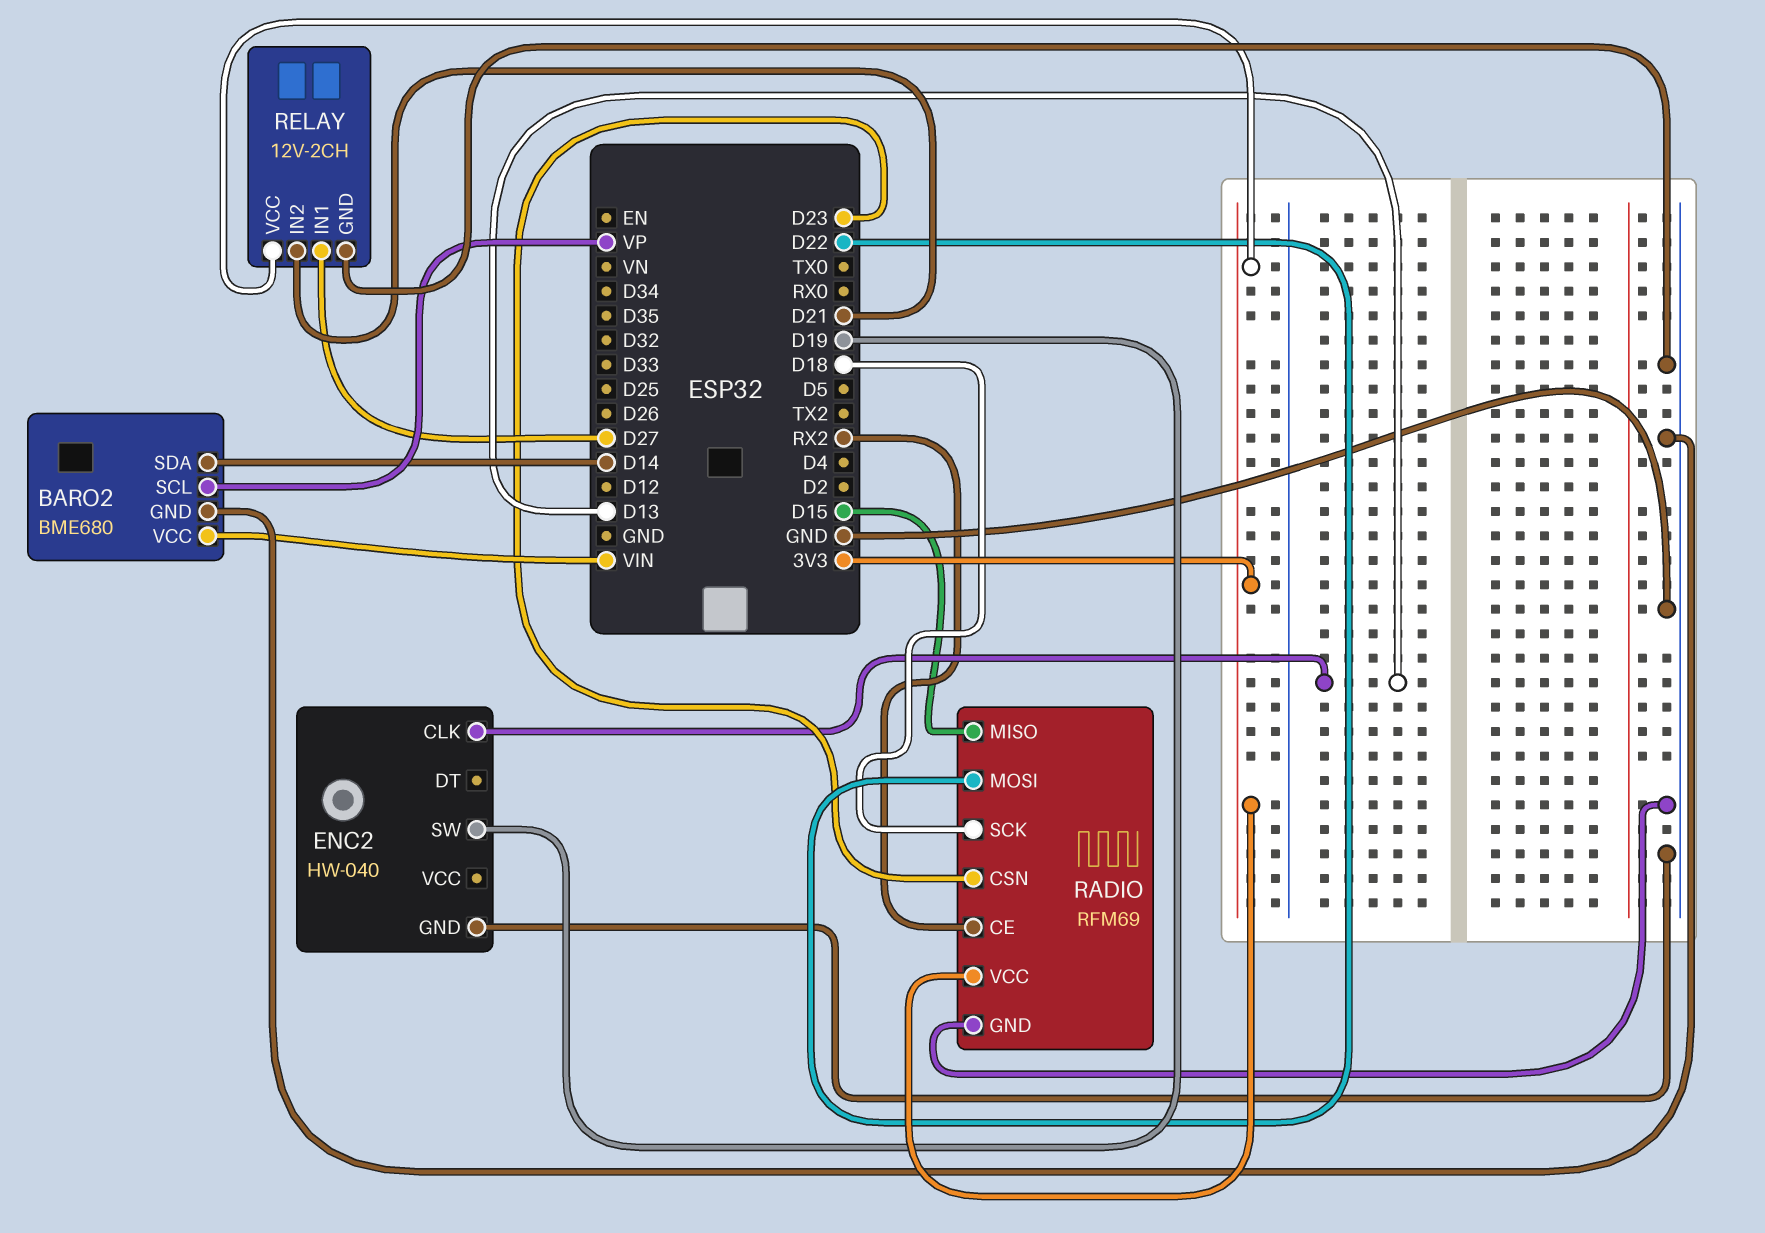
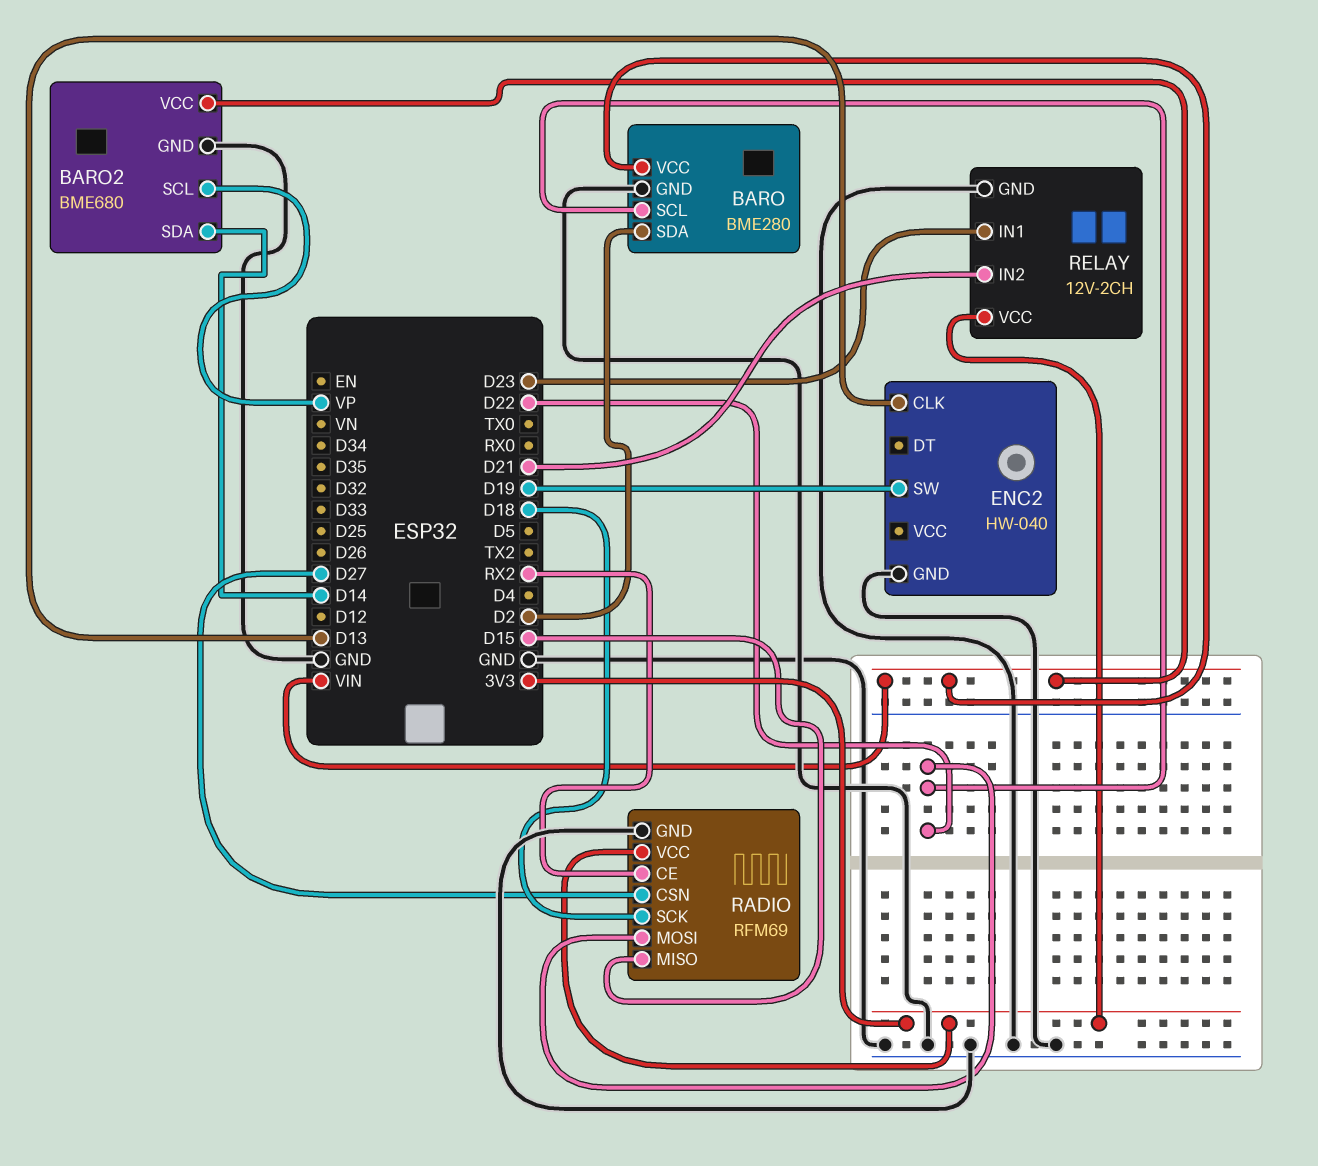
BARO: none -> BME280
BARO pin GND: none -> GND
BARO pin SCL: none -> D22
BARO pin SDA: none -> D2
BARO pin VCC: none -> VIN
RADIO pin CSN: D23 -> D27
RELAY pin IN1: D27 -> D23

